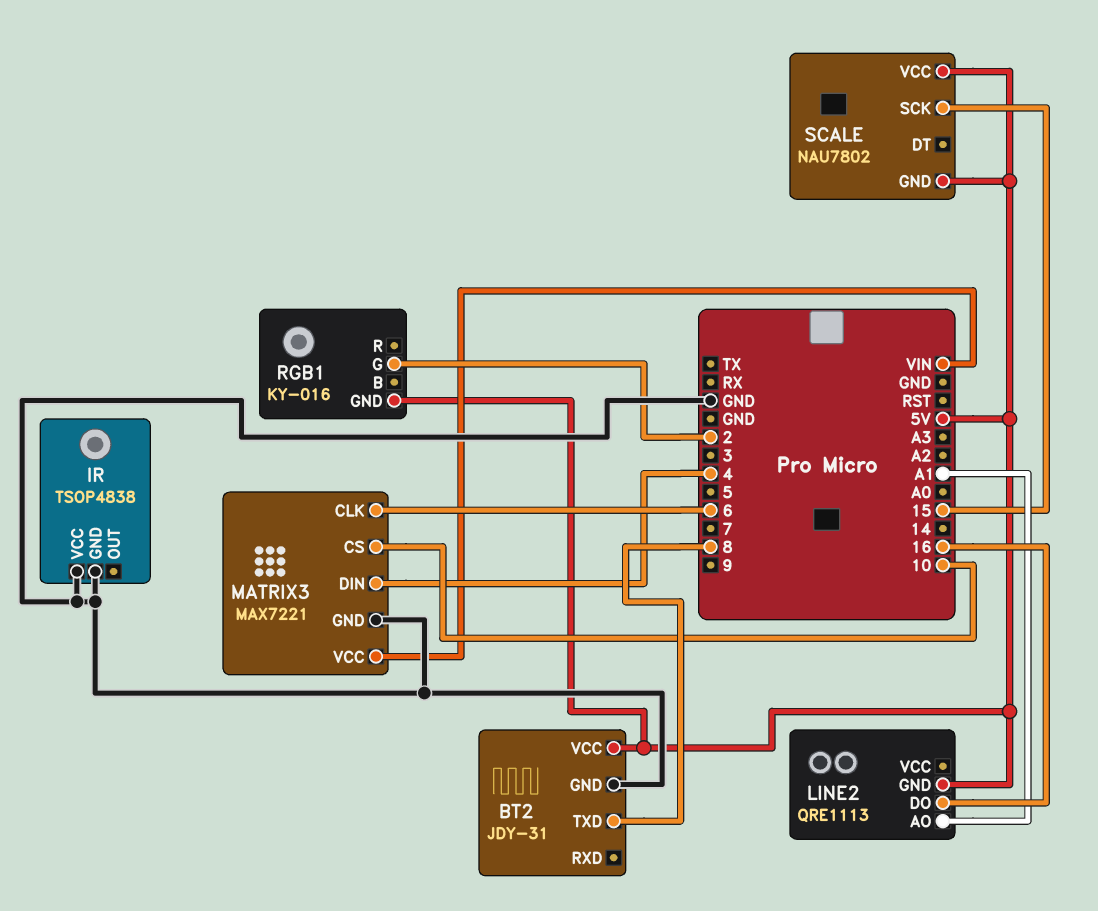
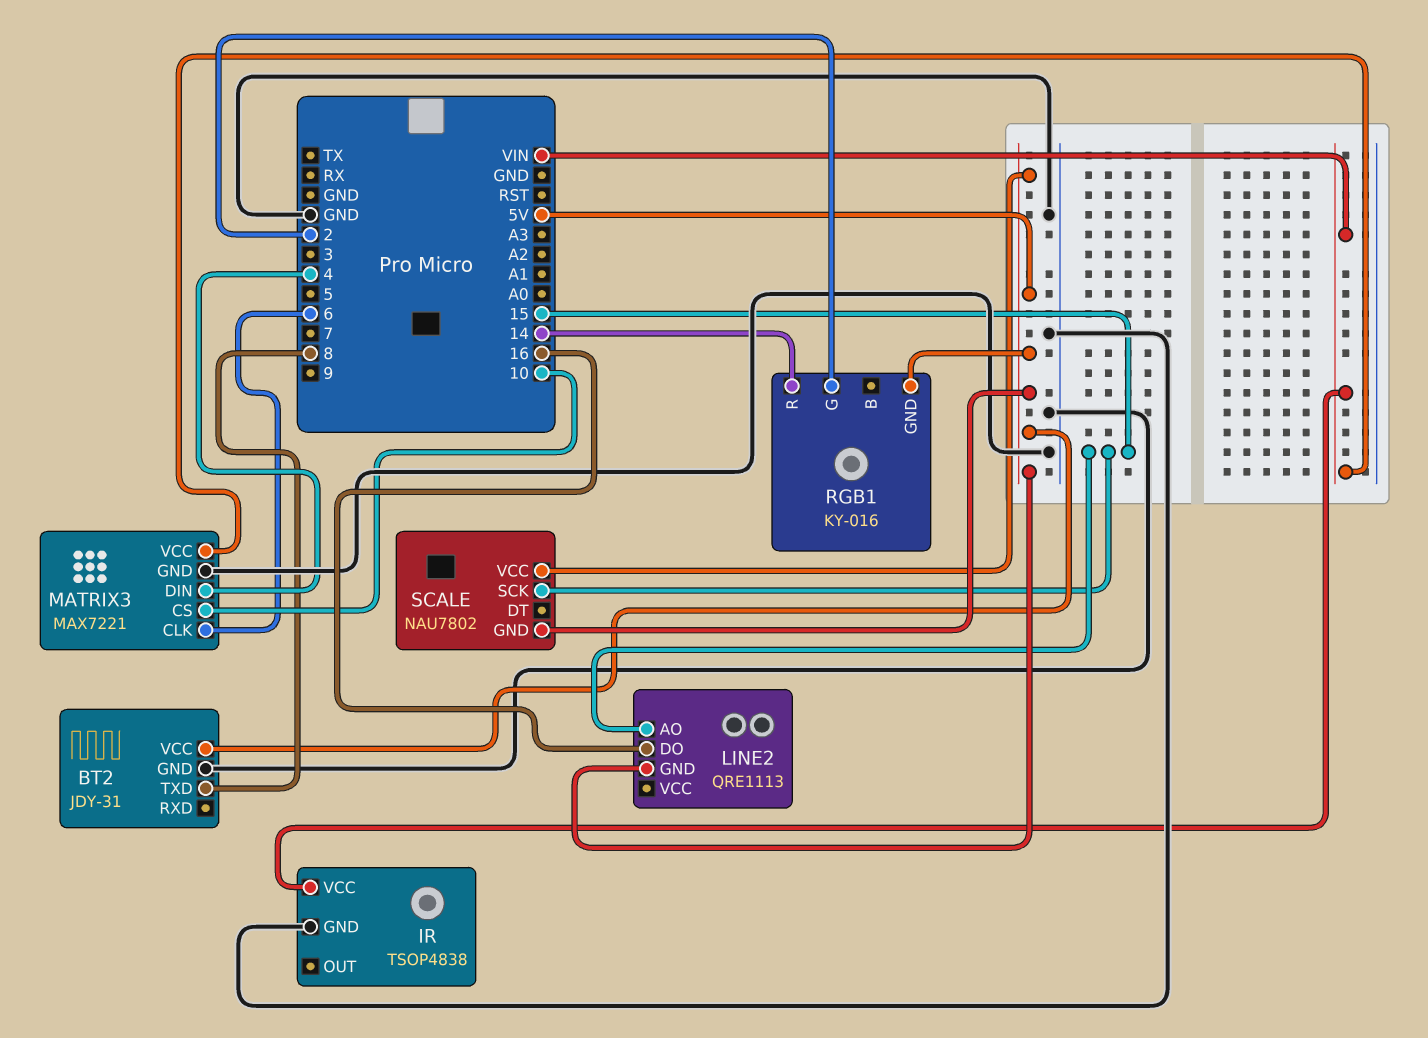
IR pin VCC: GND -> VIN
LINE2 pin AO: A1 -> 15
RGB1 pin R: none -> 14

